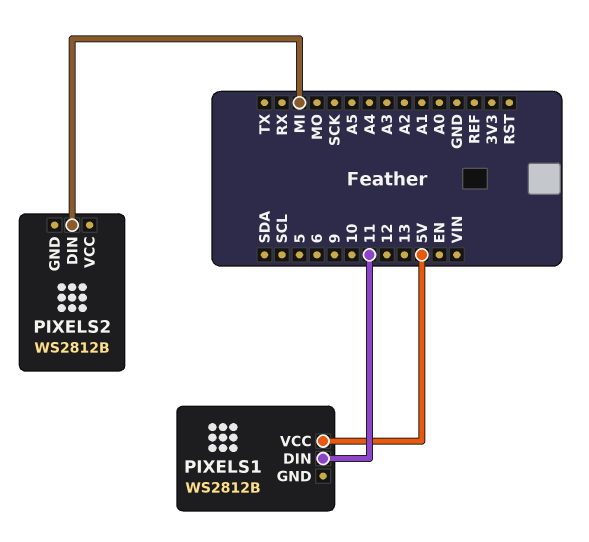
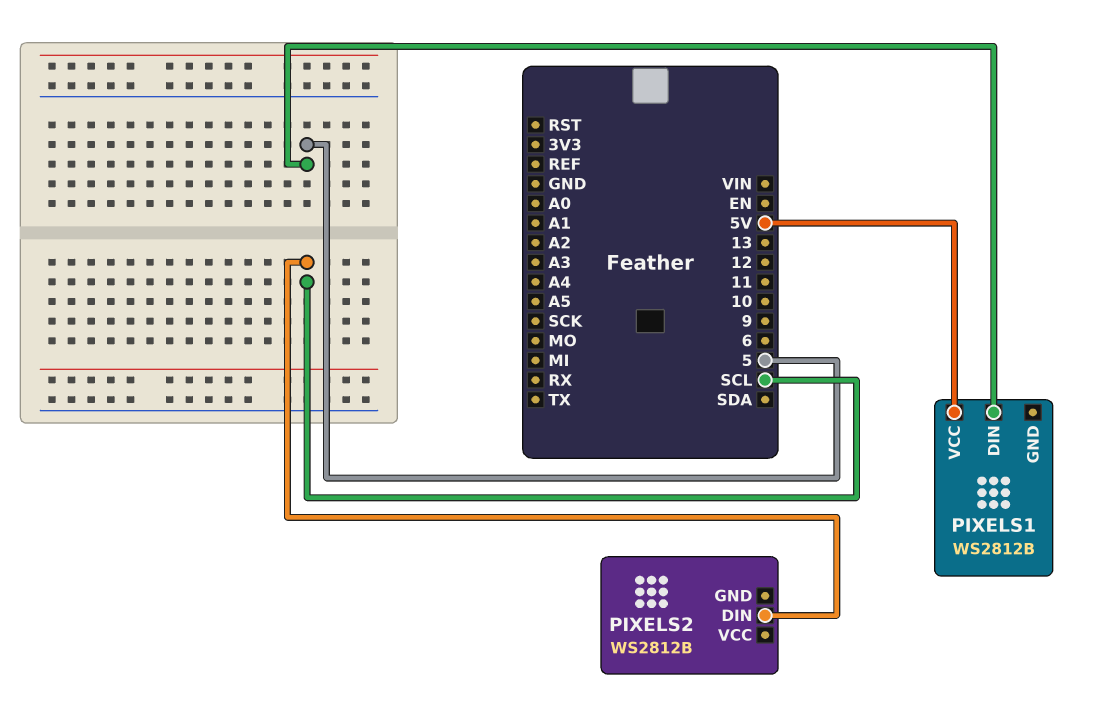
PIXELS1 pin DIN: 11 -> 5
PIXELS2 pin DIN: MI -> SCL

